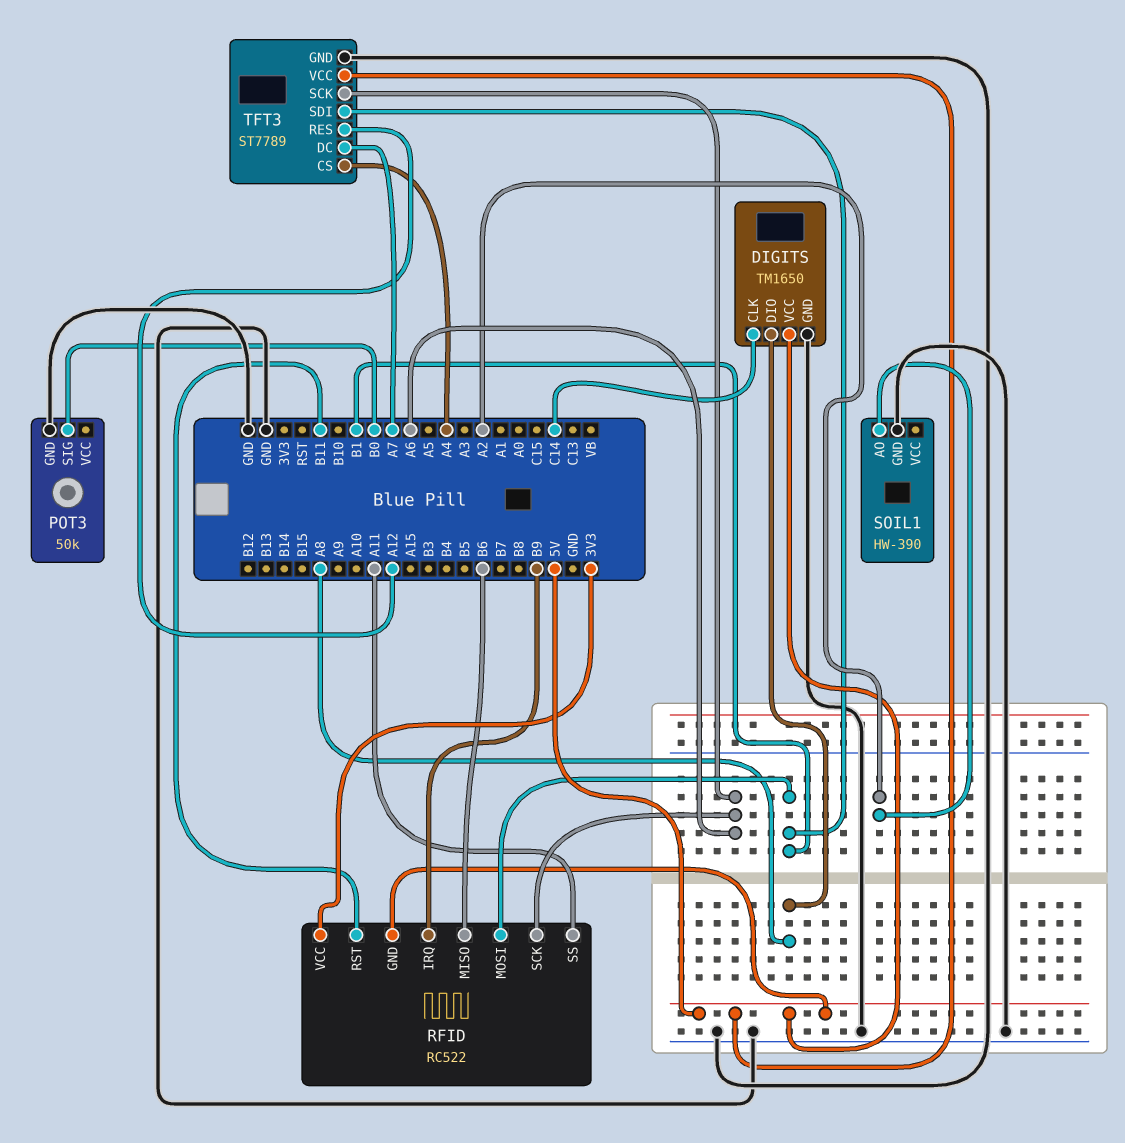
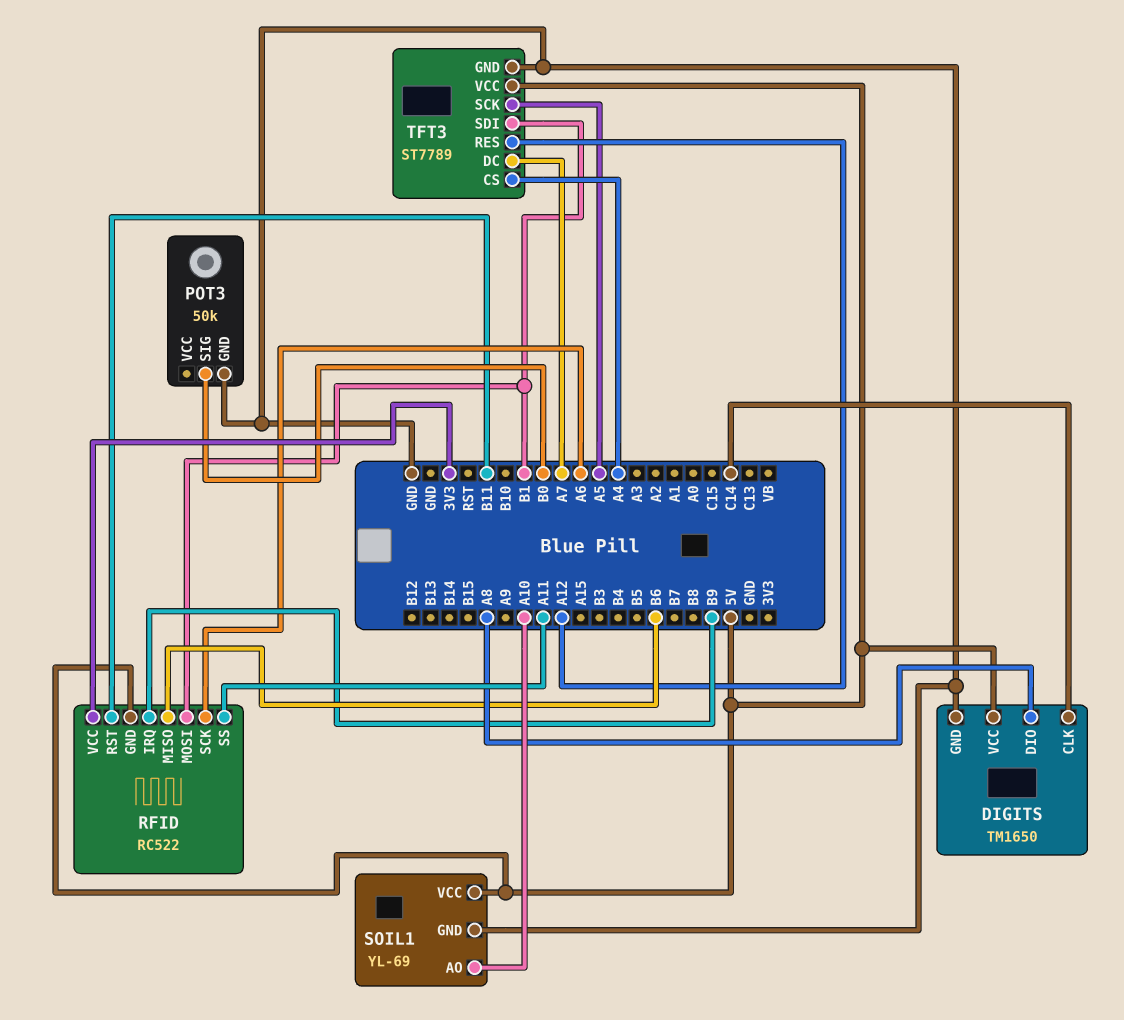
SOIL1: HW-390 -> YL-69
SOIL1 pin AO: A2 -> A10
SOIL1 pin VCC: none -> 5V
TFT3 pin SCK: A6 -> A5

